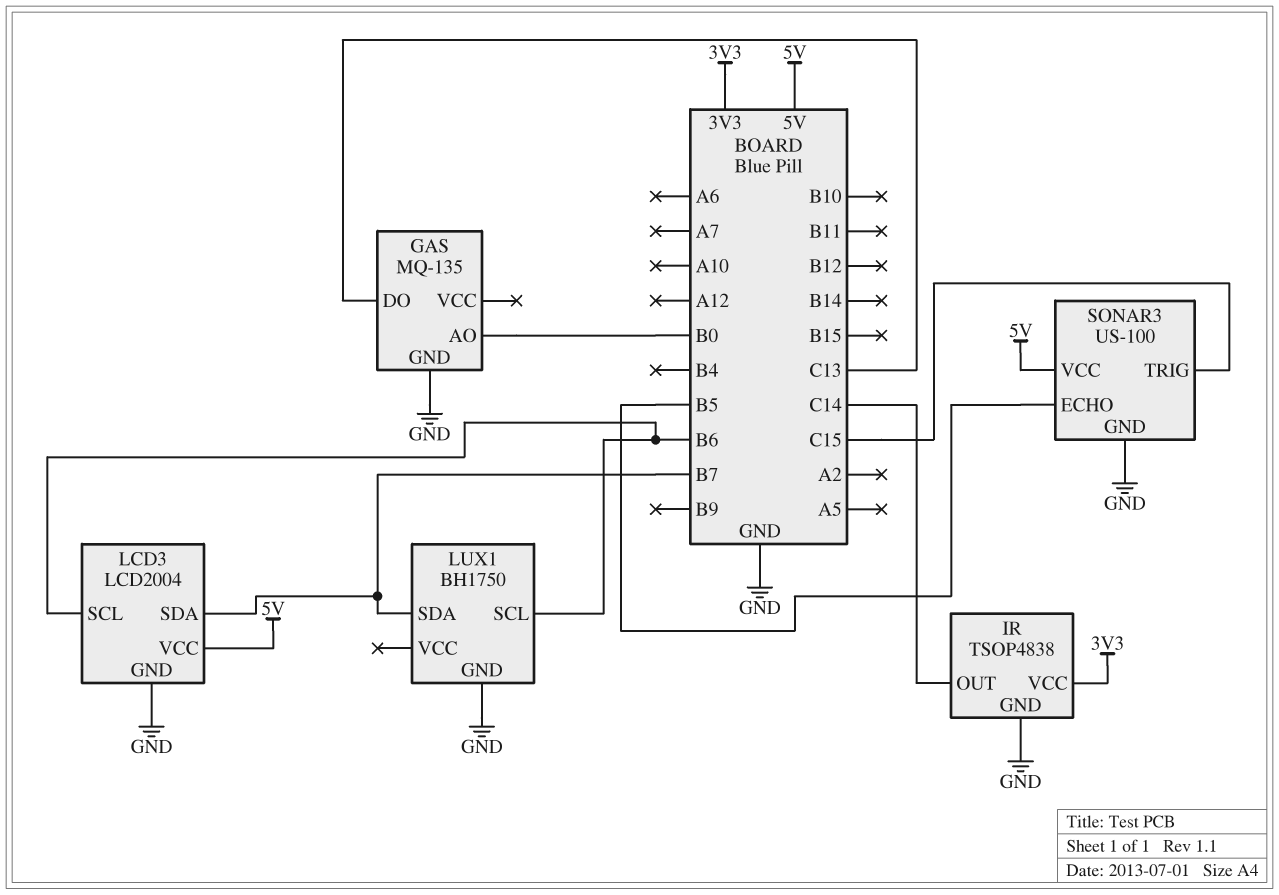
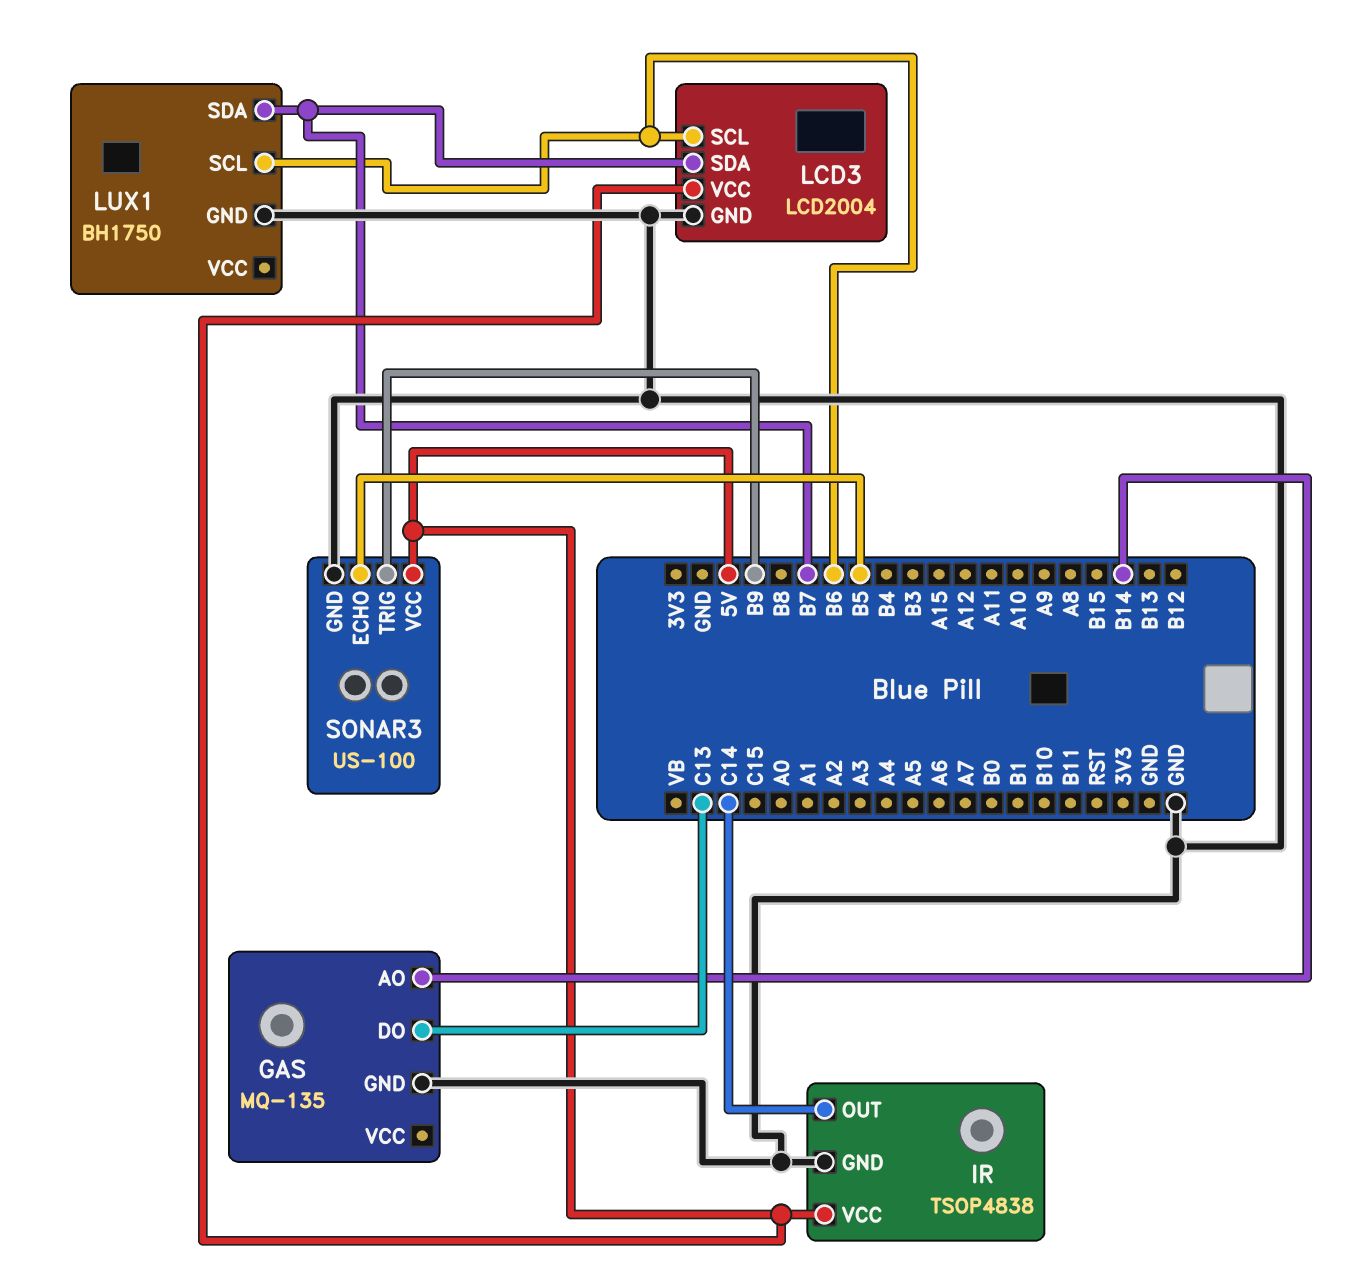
GAS pin AO: B0 -> B14
IR pin VCC: 3V3 -> 5V
SONAR3 pin TRIG: C15 -> B9

